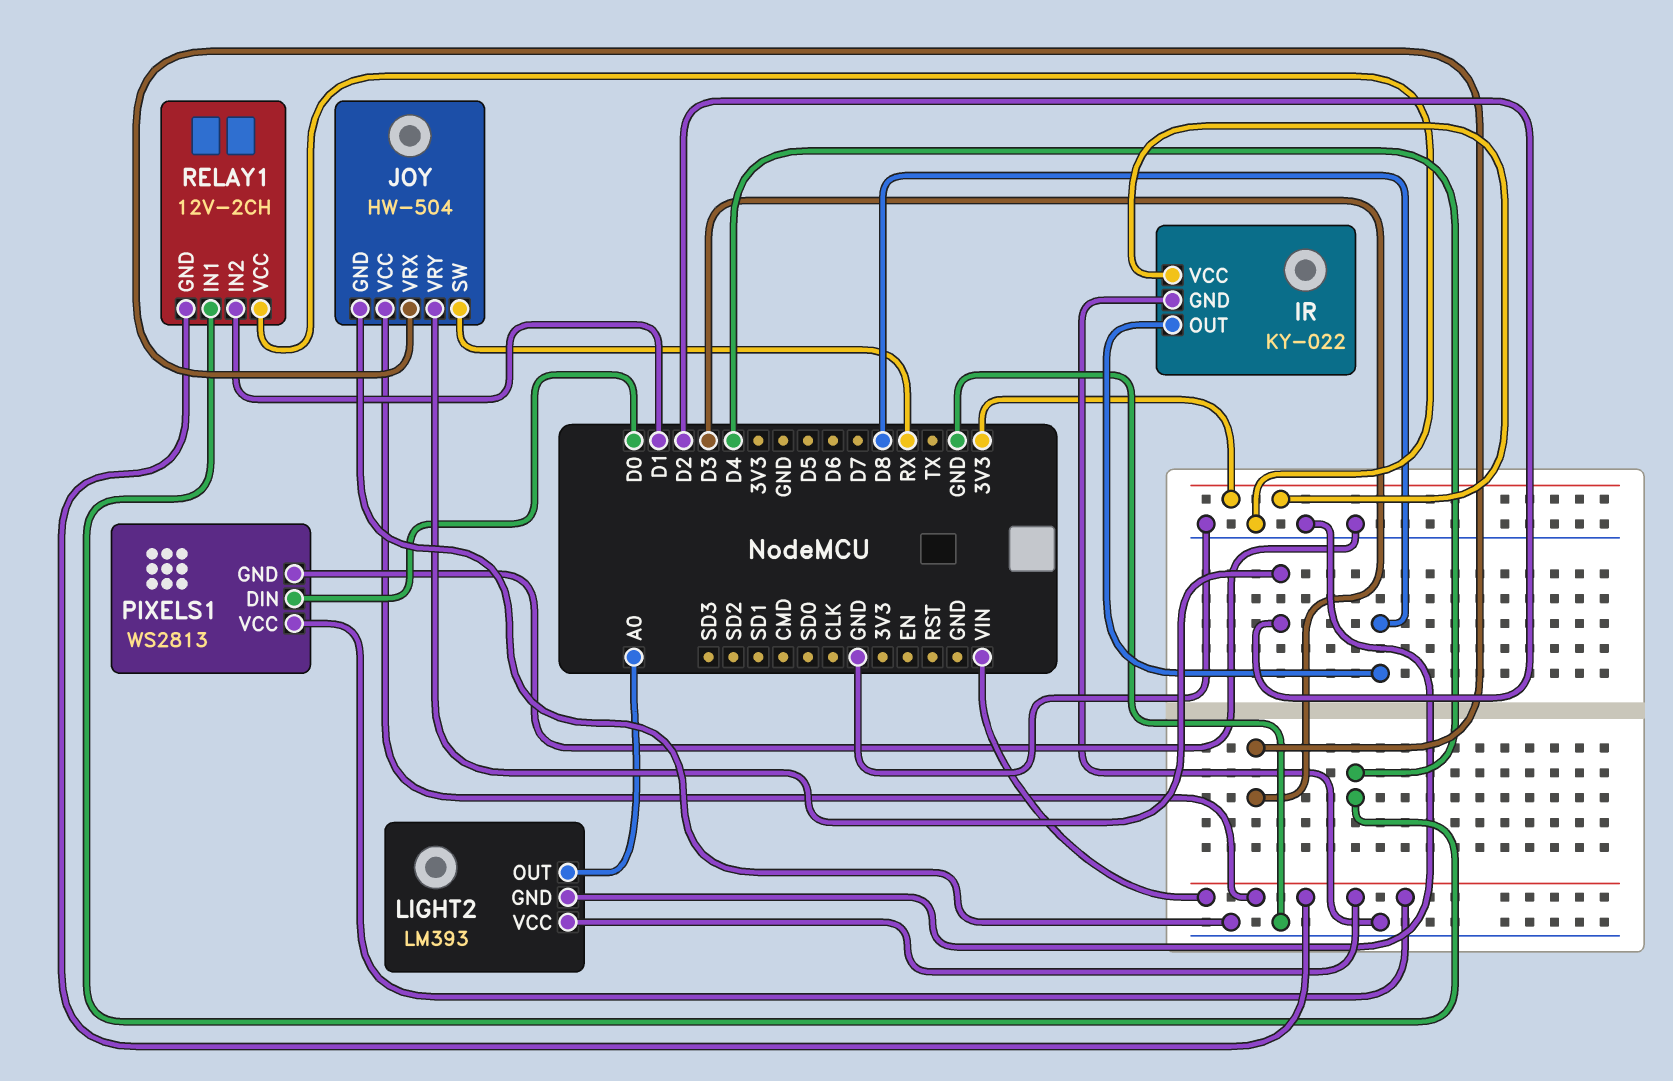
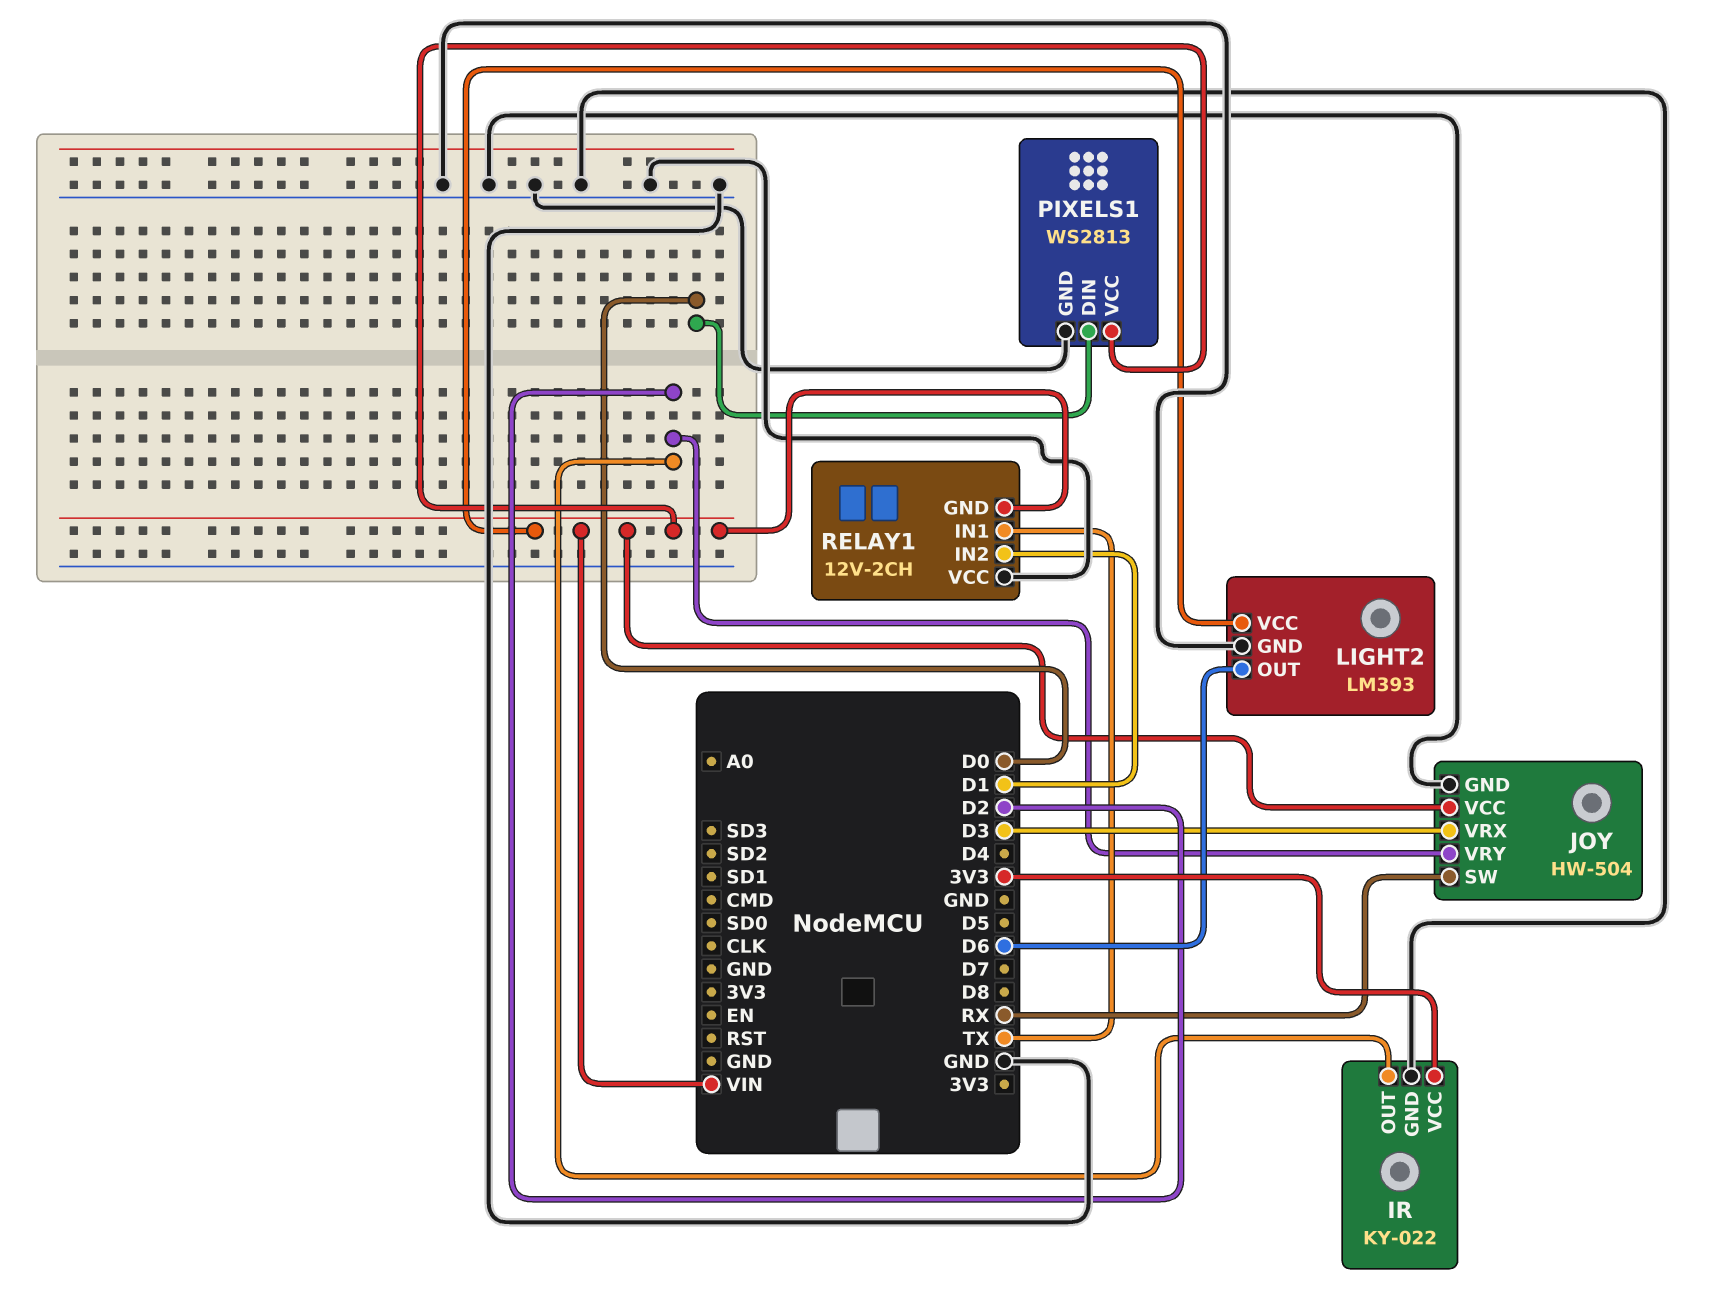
IR pin OUT: D8 -> D2
LIGHT2 pin OUT: A0 -> D6
RELAY1 pin IN1: D4 -> TX

